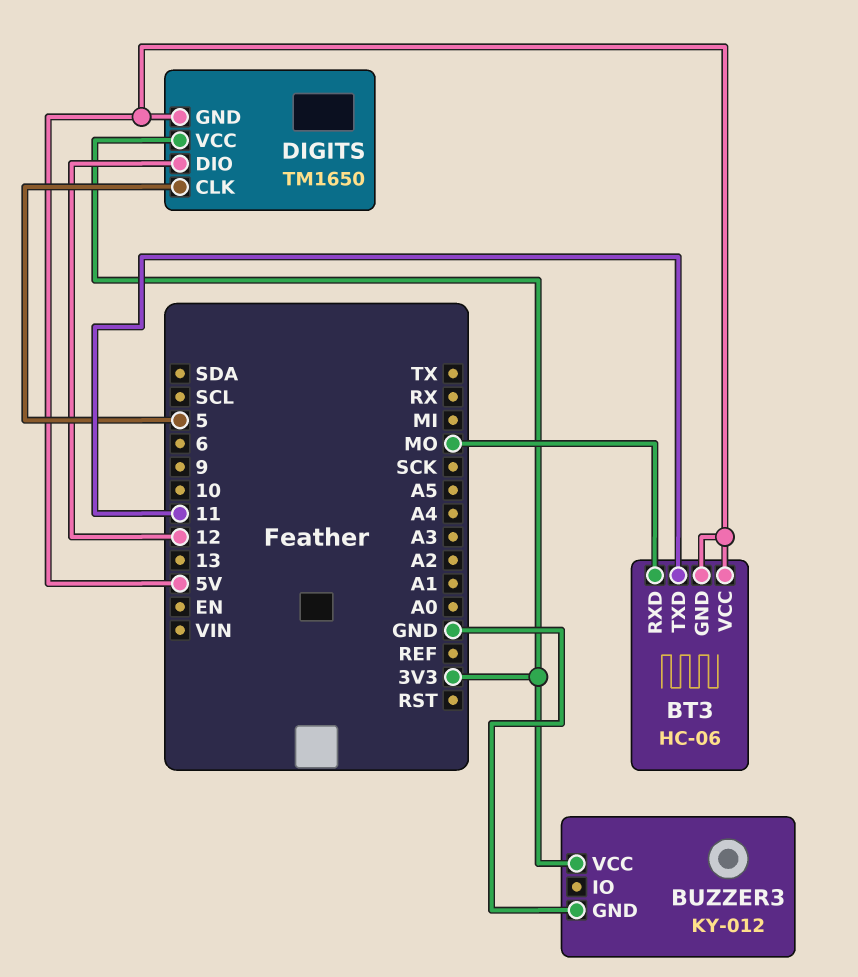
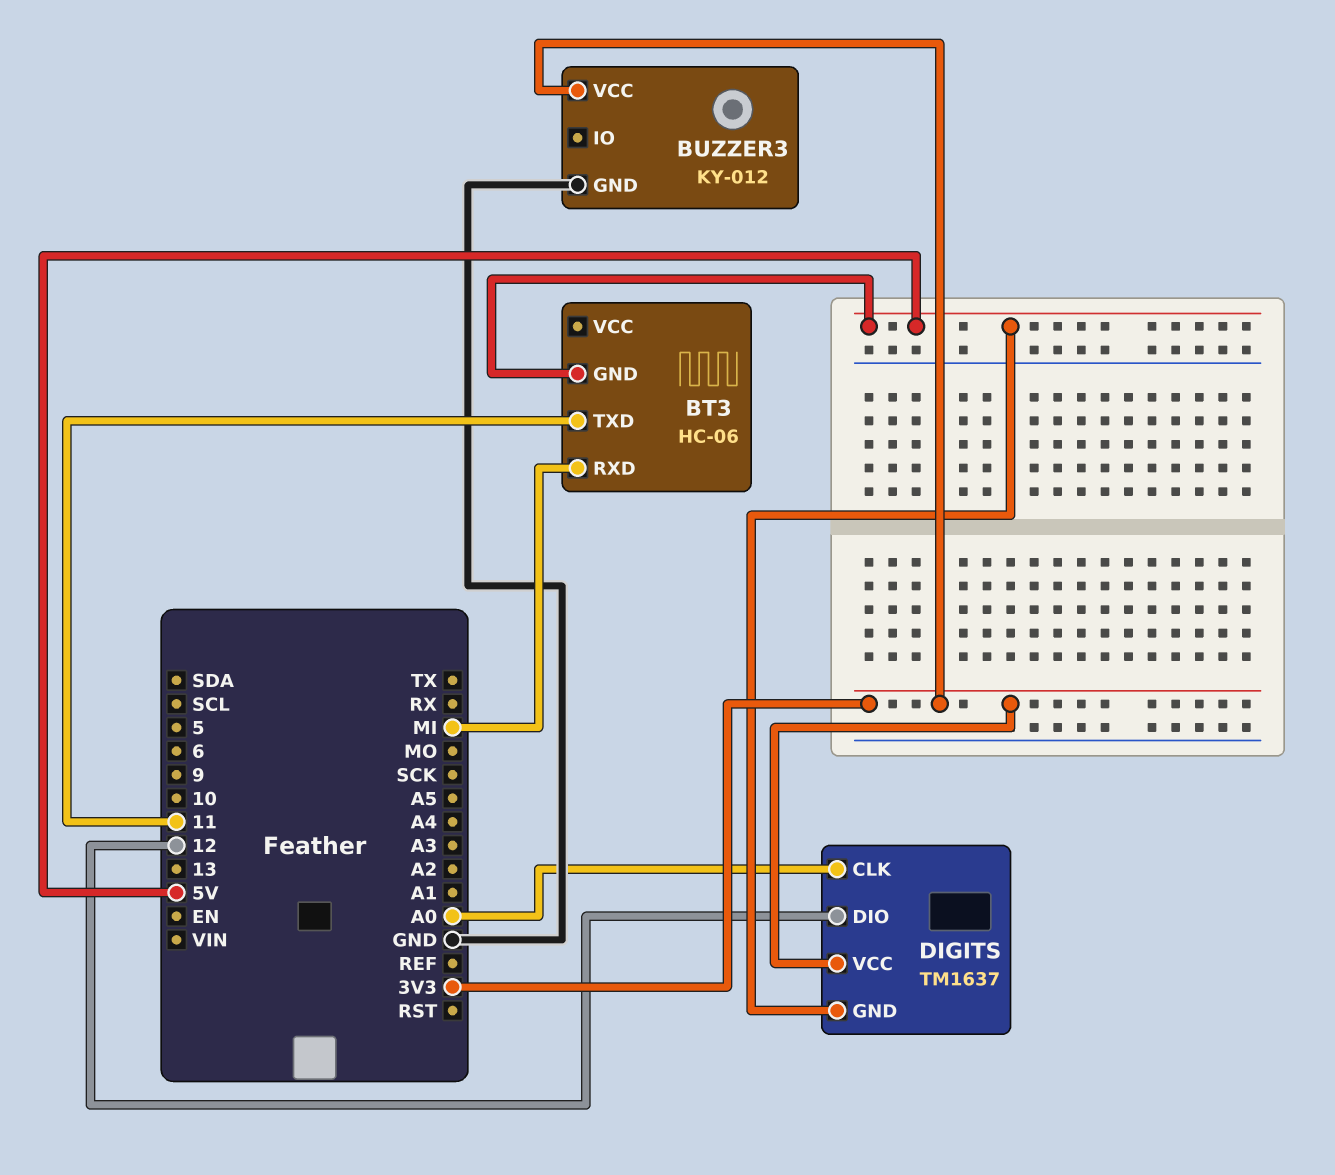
BT3 pin RXD: MO -> MI
BT3 pin VCC: 5V -> none
DIGITS: TM1650 -> TM1637
DIGITS pin CLK: 5 -> A0

